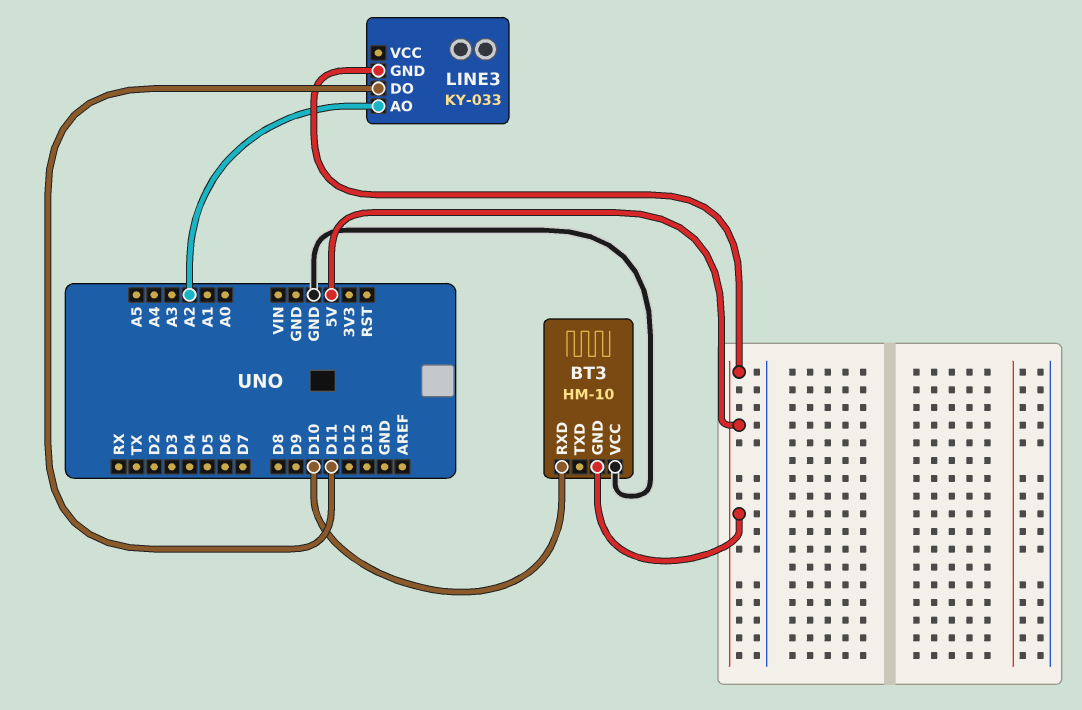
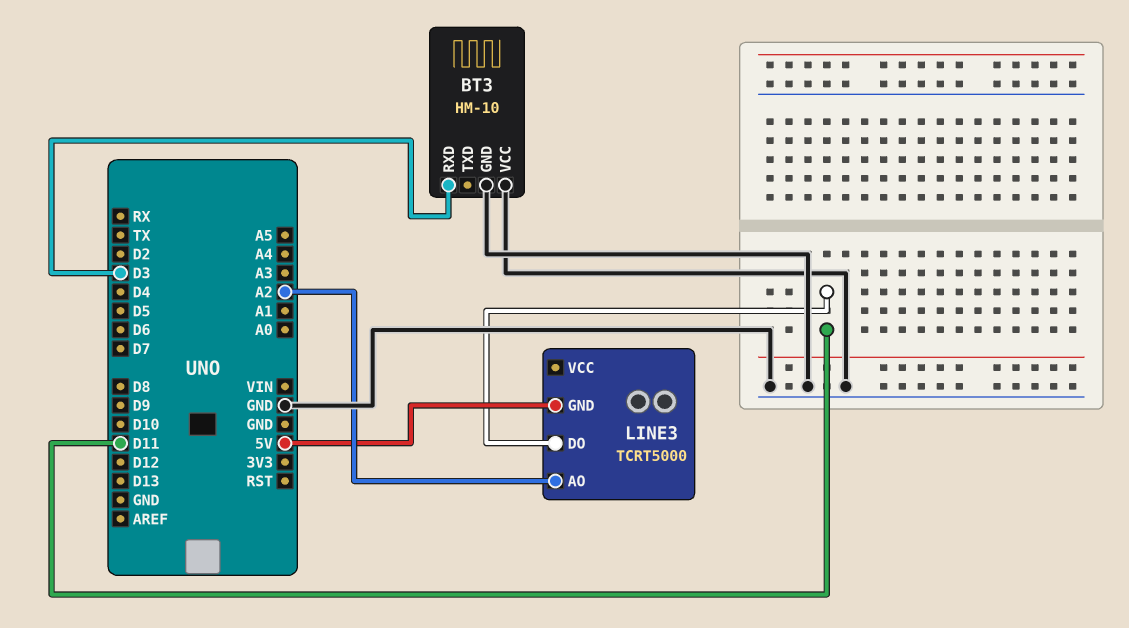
BT3 pin GND: 5V -> GND
BT3 pin RXD: D10 -> D3
LINE3: KY-033 -> TCRT5000

